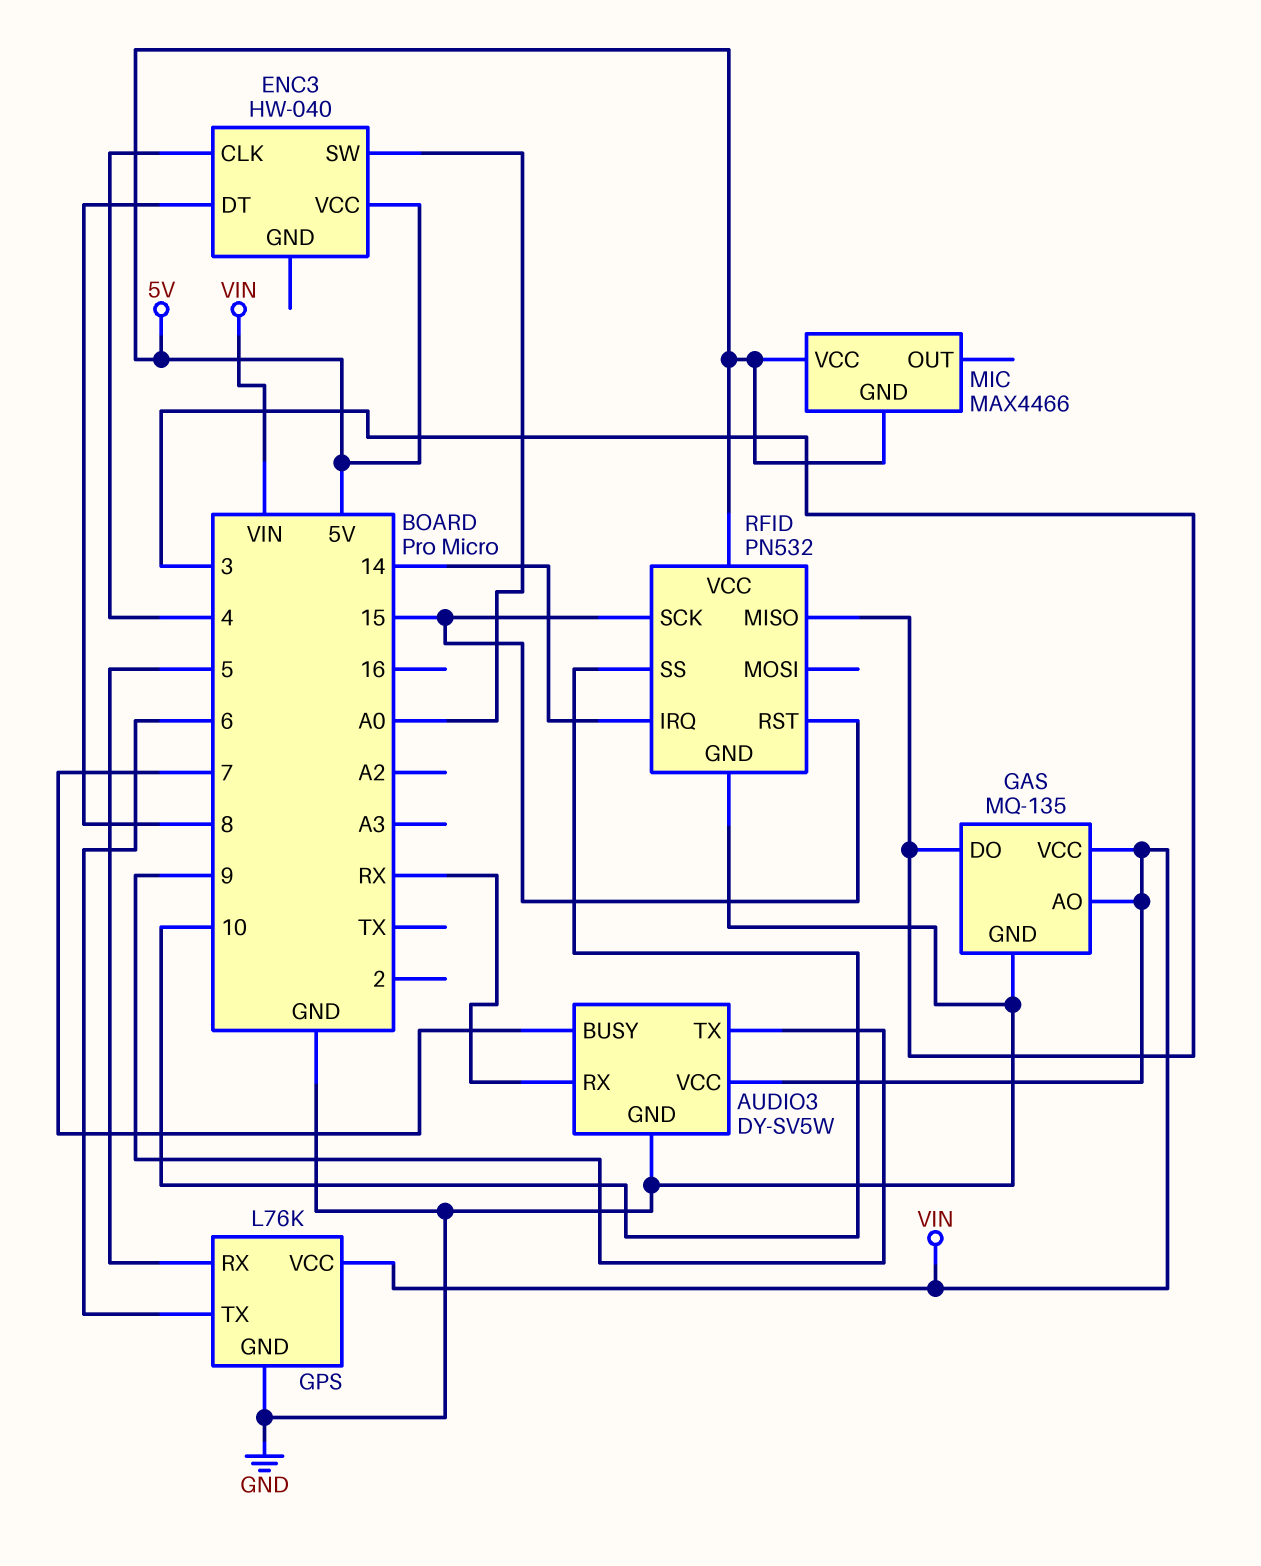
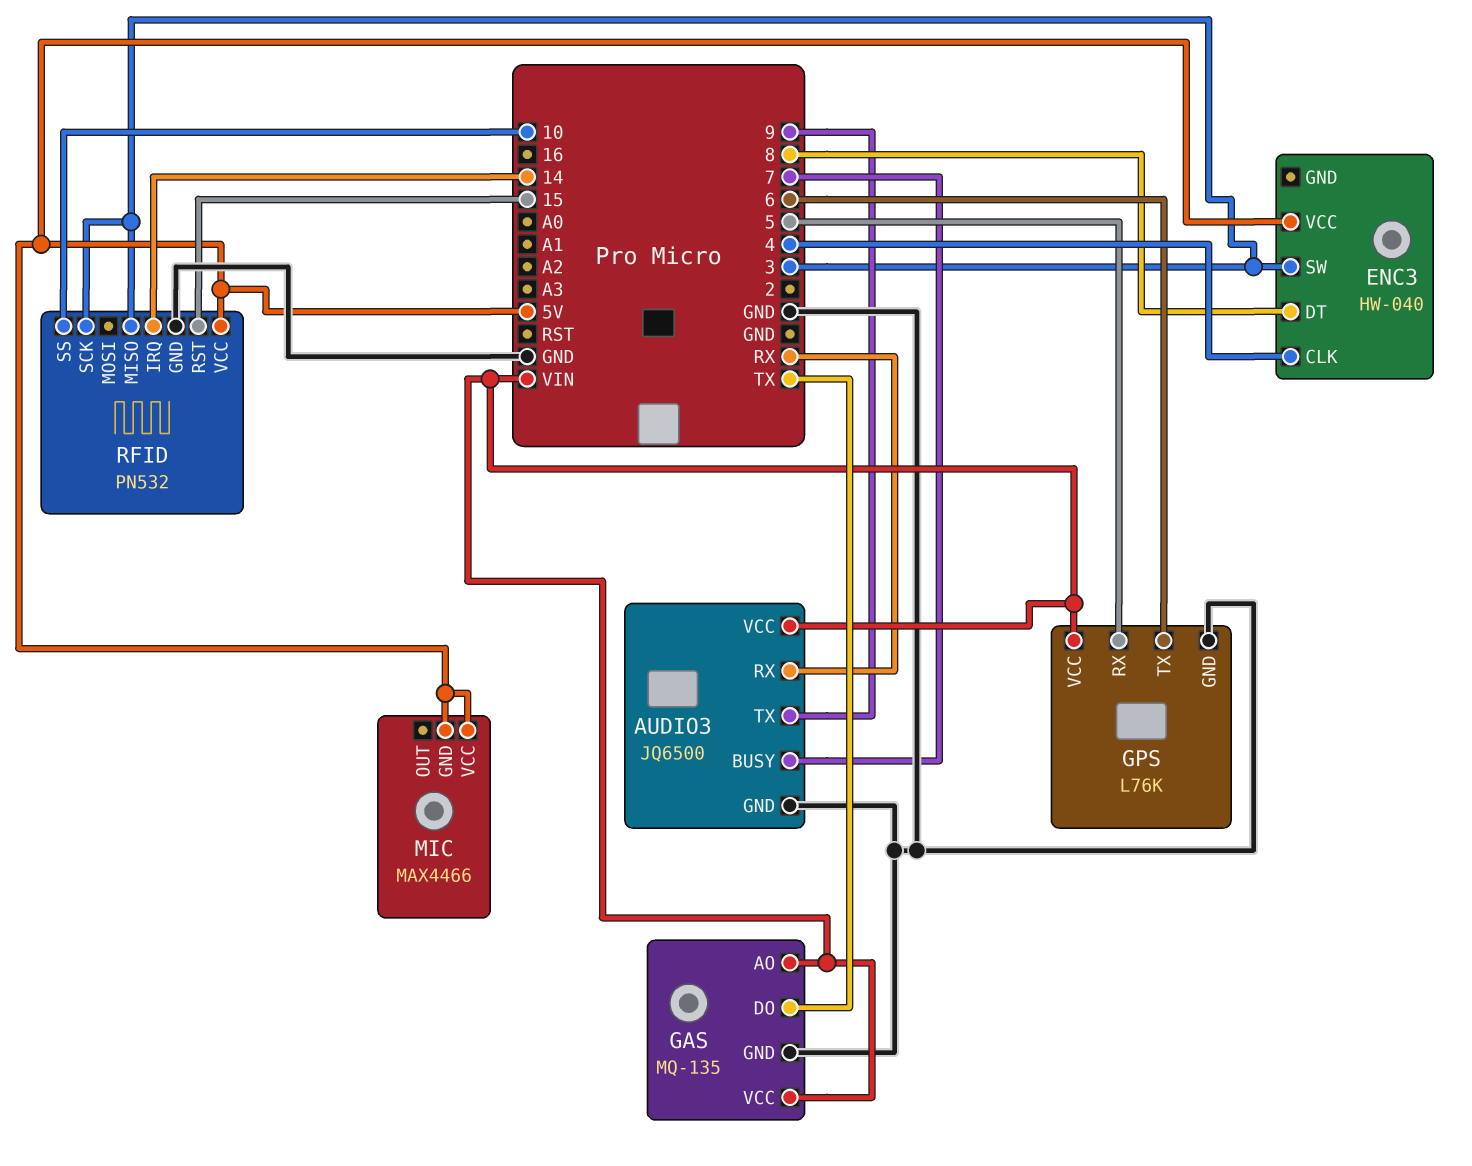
AUDIO3: DY-SV5W -> JQ6500
ENC3 pin SW: A0 -> 3
GAS pin DO: 3 -> TX
RFID pin SCK: 15 -> 3

